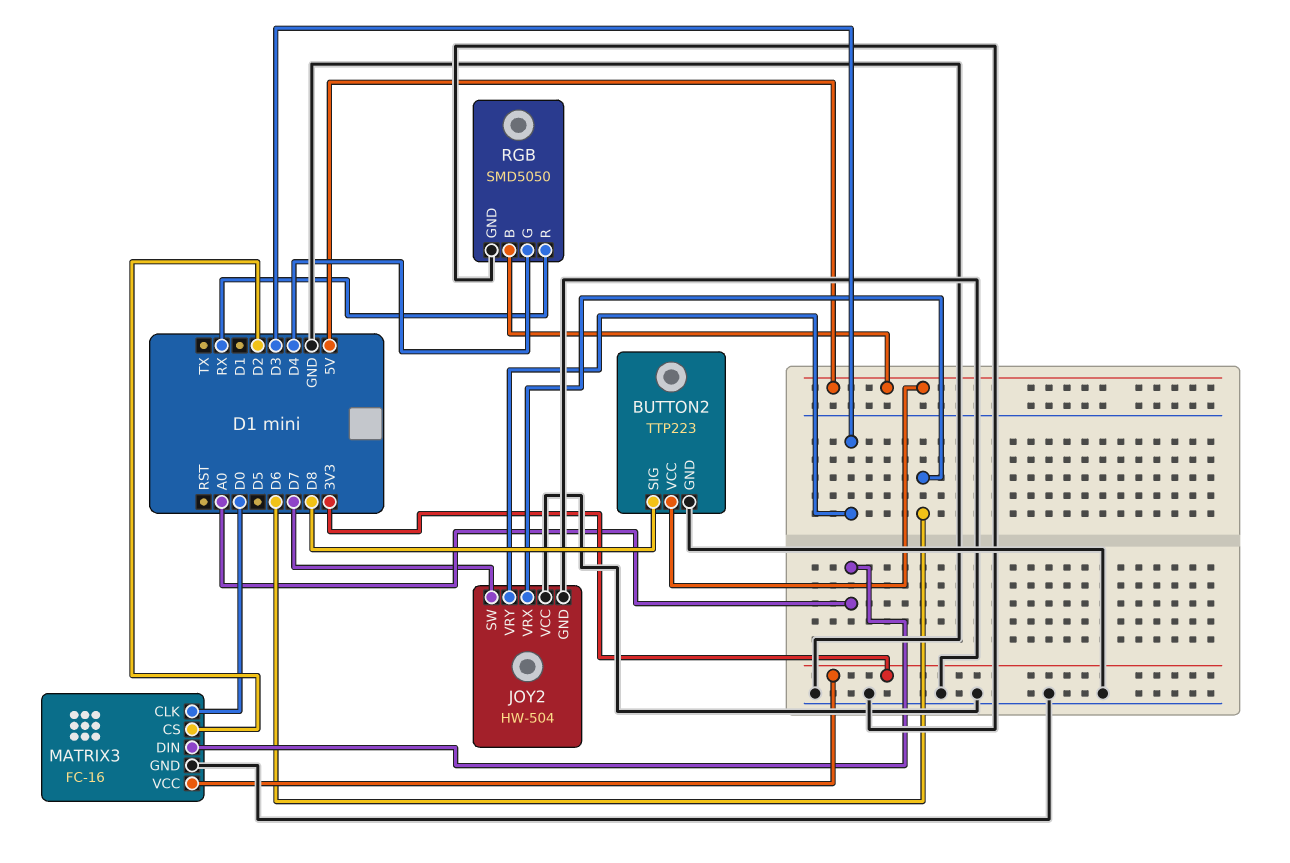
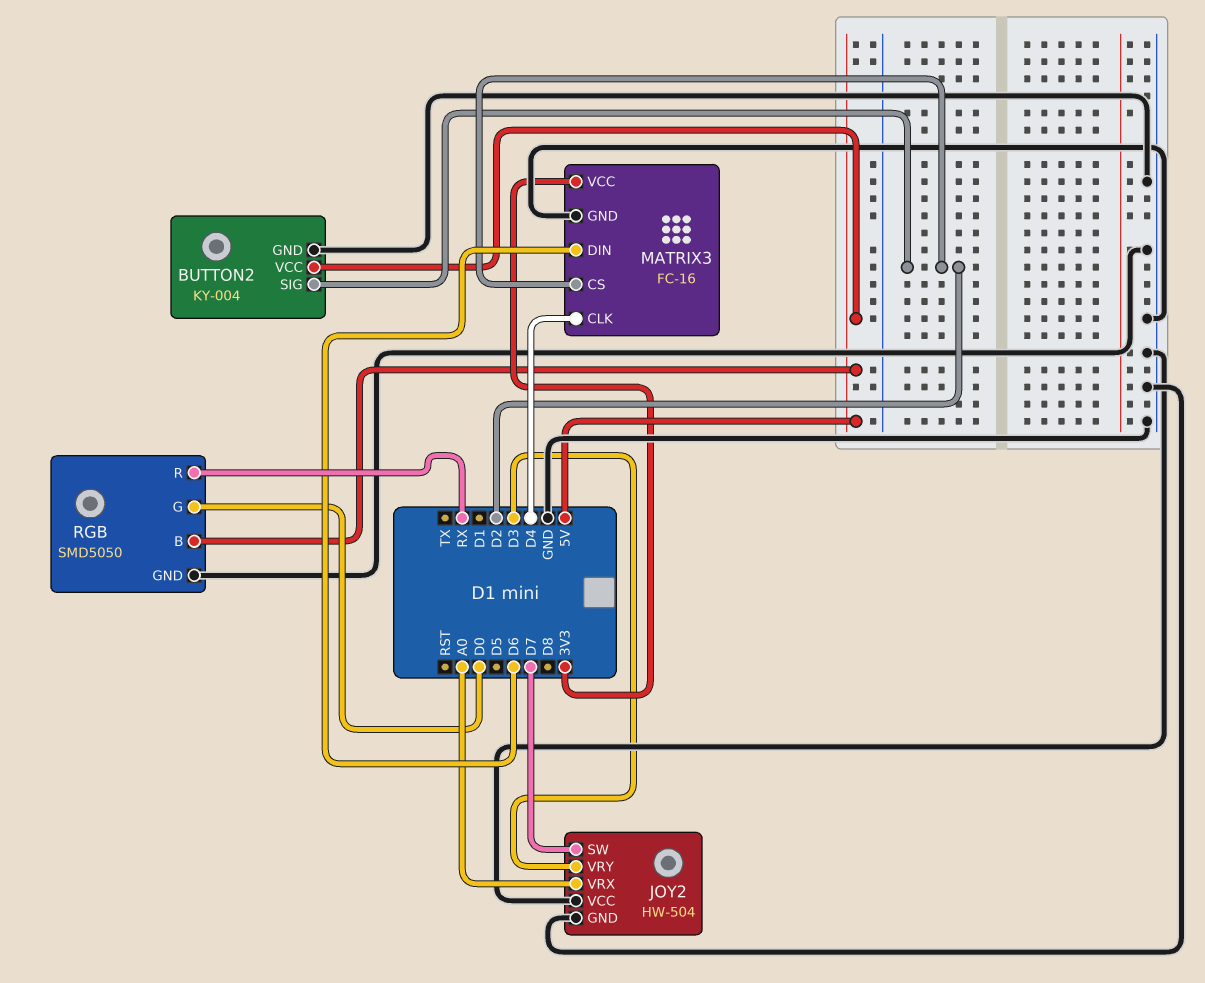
BUTTON2: TTP223 -> KY-004
BUTTON2 pin SIG: D8 -> D2
JOY2 pin VRX: D6 -> A0
MATRIX3 pin CLK: D0 -> D4
MATRIX3 pin DIN: A0 -> D6
RGB pin G: D4 -> D0

